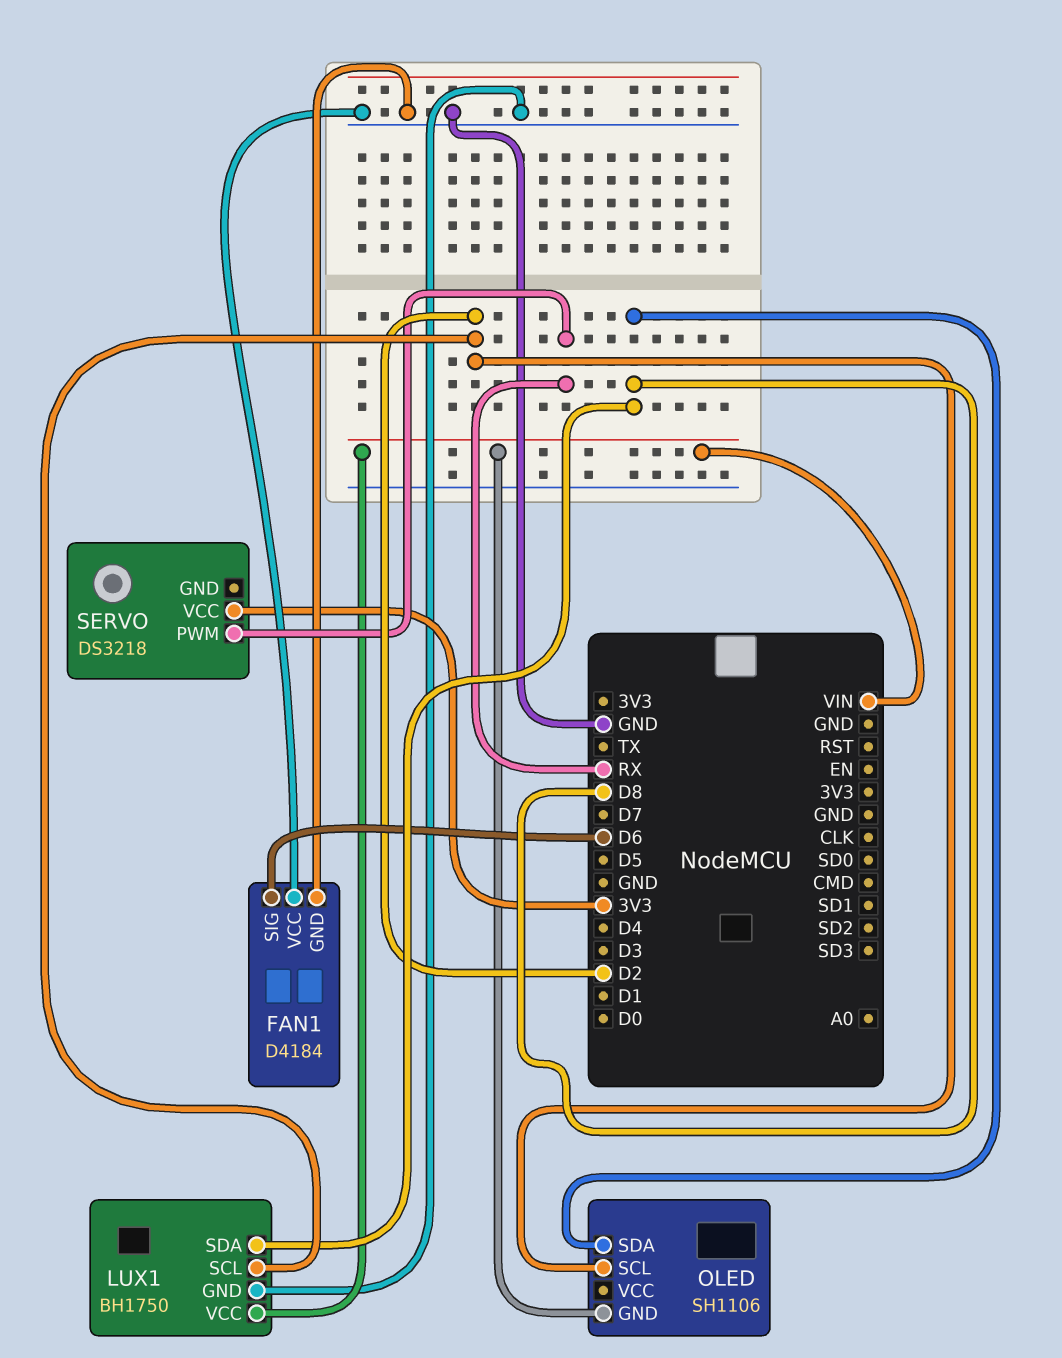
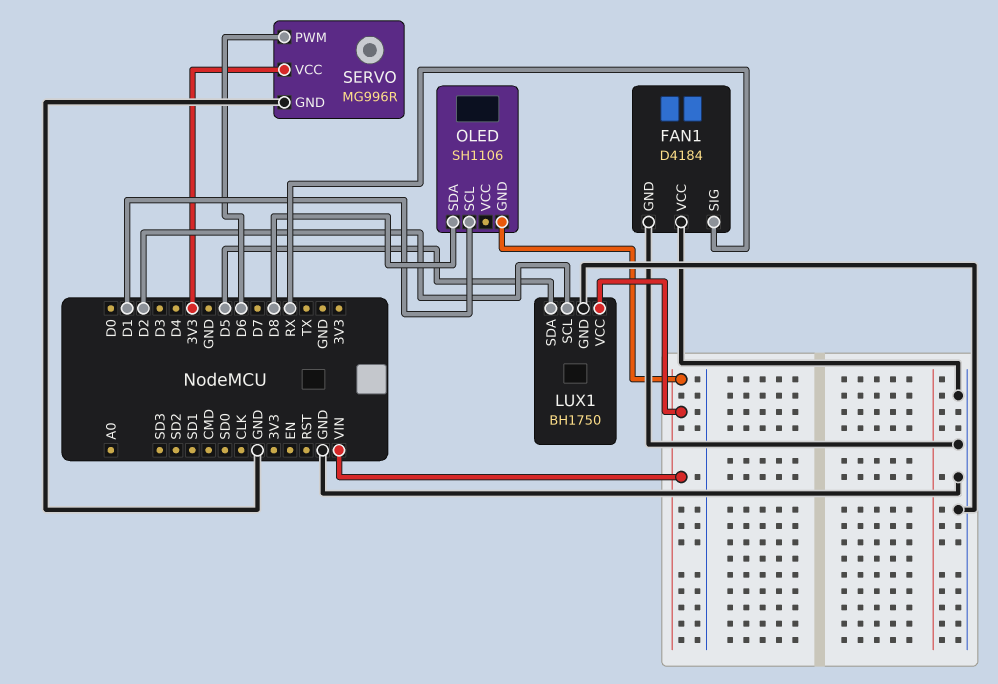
FAN1 pin SIG: D6 -> RX
LUX1 pin SDA: D8 -> D5
OLED pin SCL: D2 -> D1
SERVO: DS3218 -> MG996R
SERVO pin GND: none -> GND
SERVO pin PWM: RX -> D6

